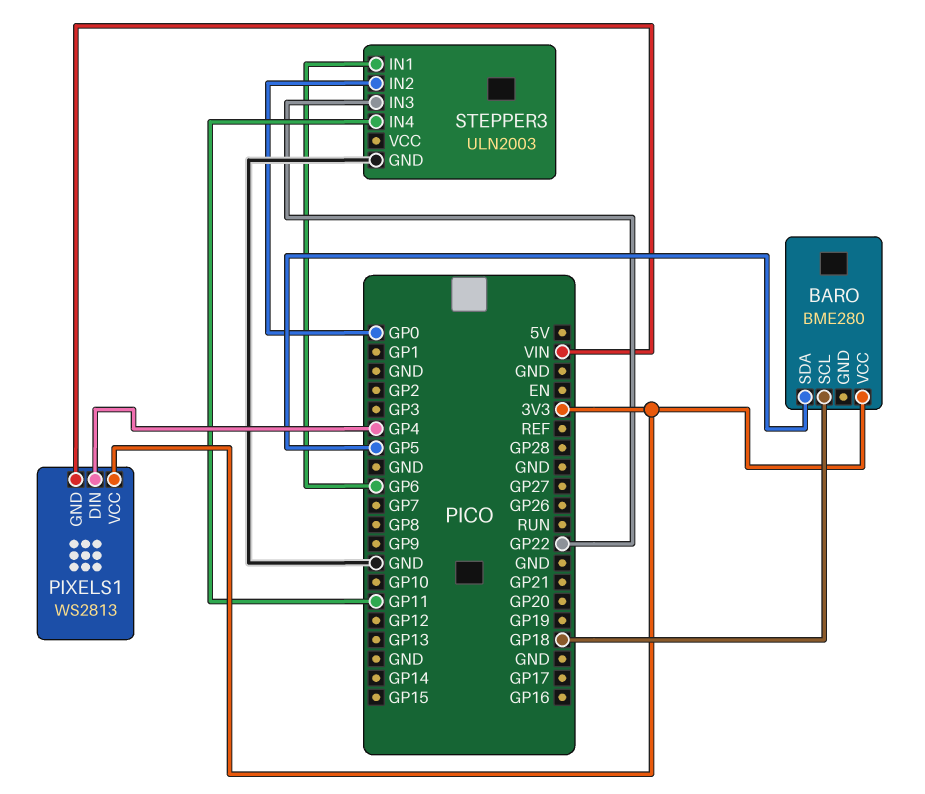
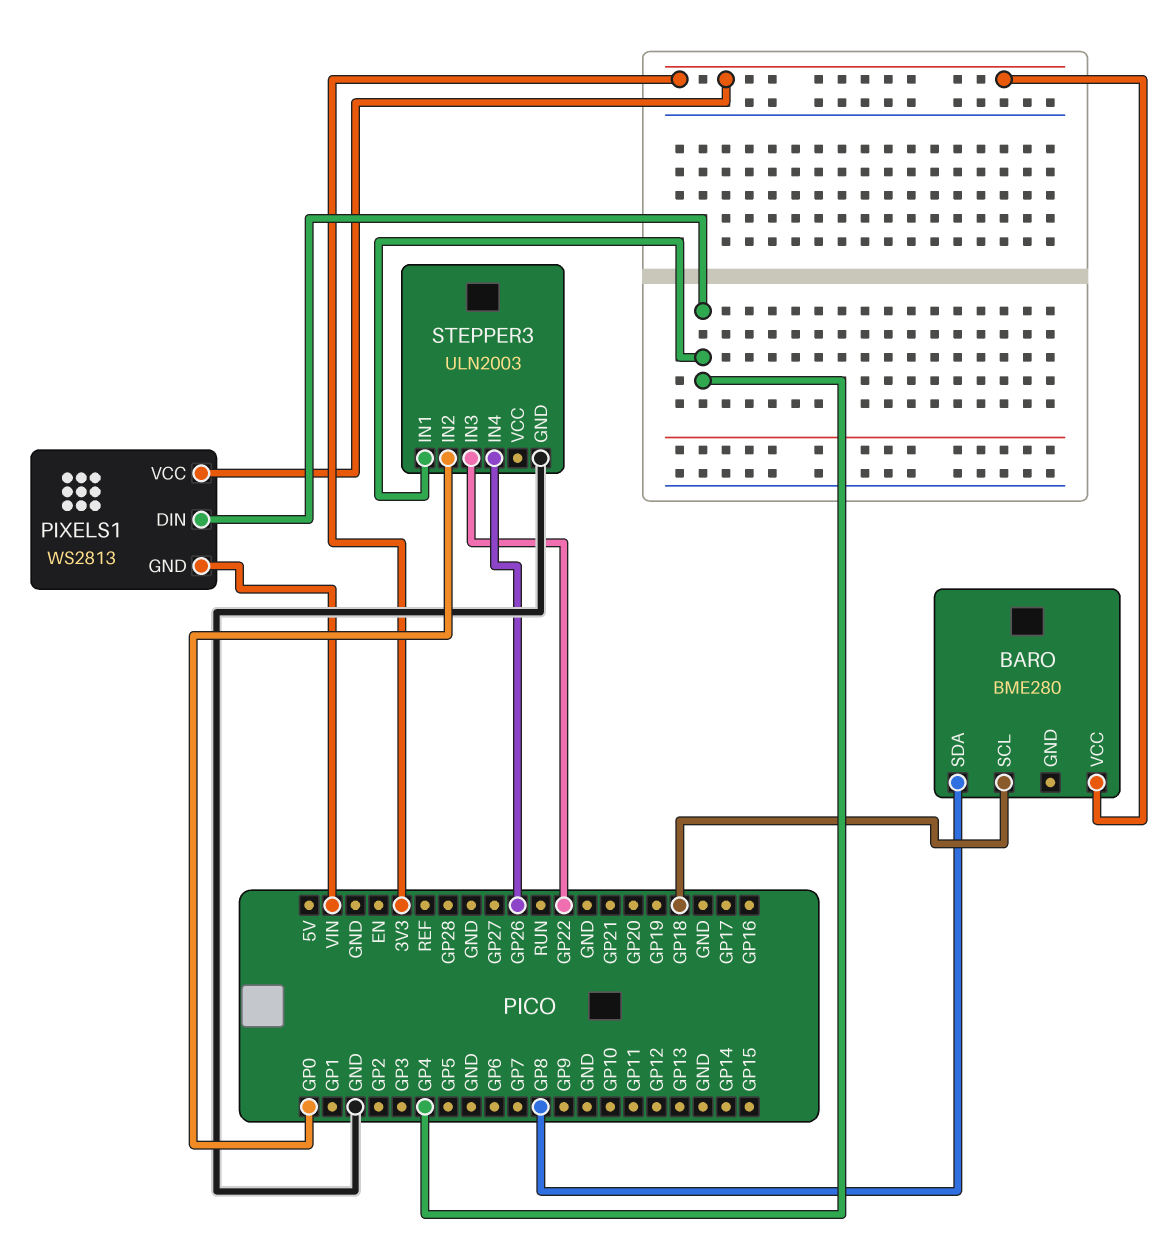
BARO pin SDA: GP5 -> GP8
STEPPER3 pin IN1: GP6 -> GP4
STEPPER3 pin IN4: GP11 -> GP26

